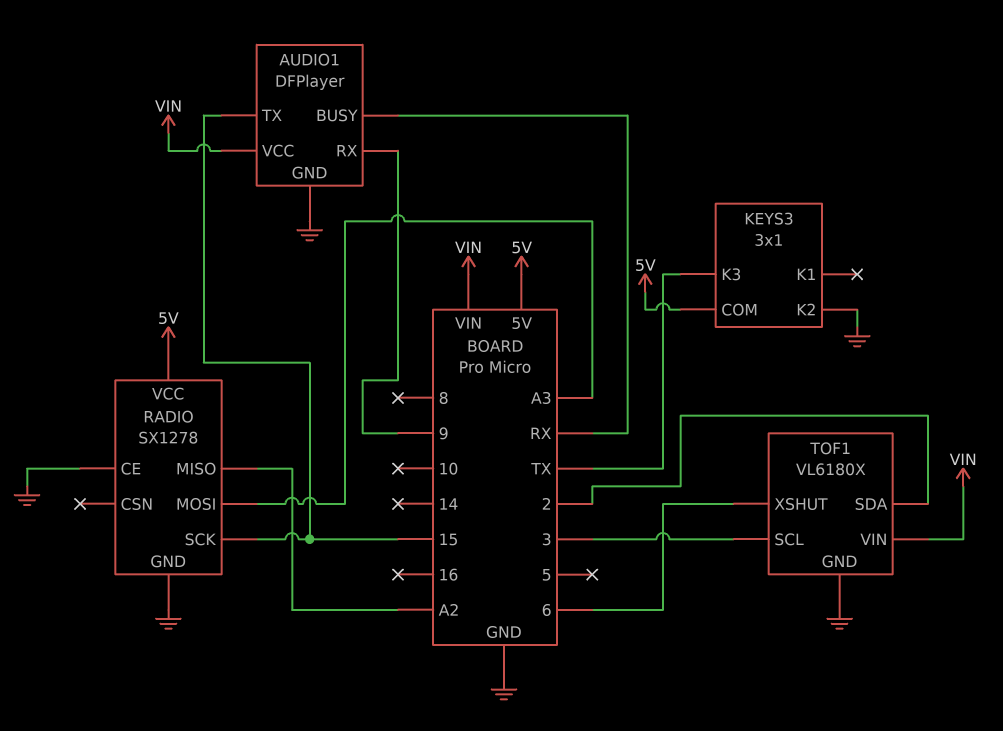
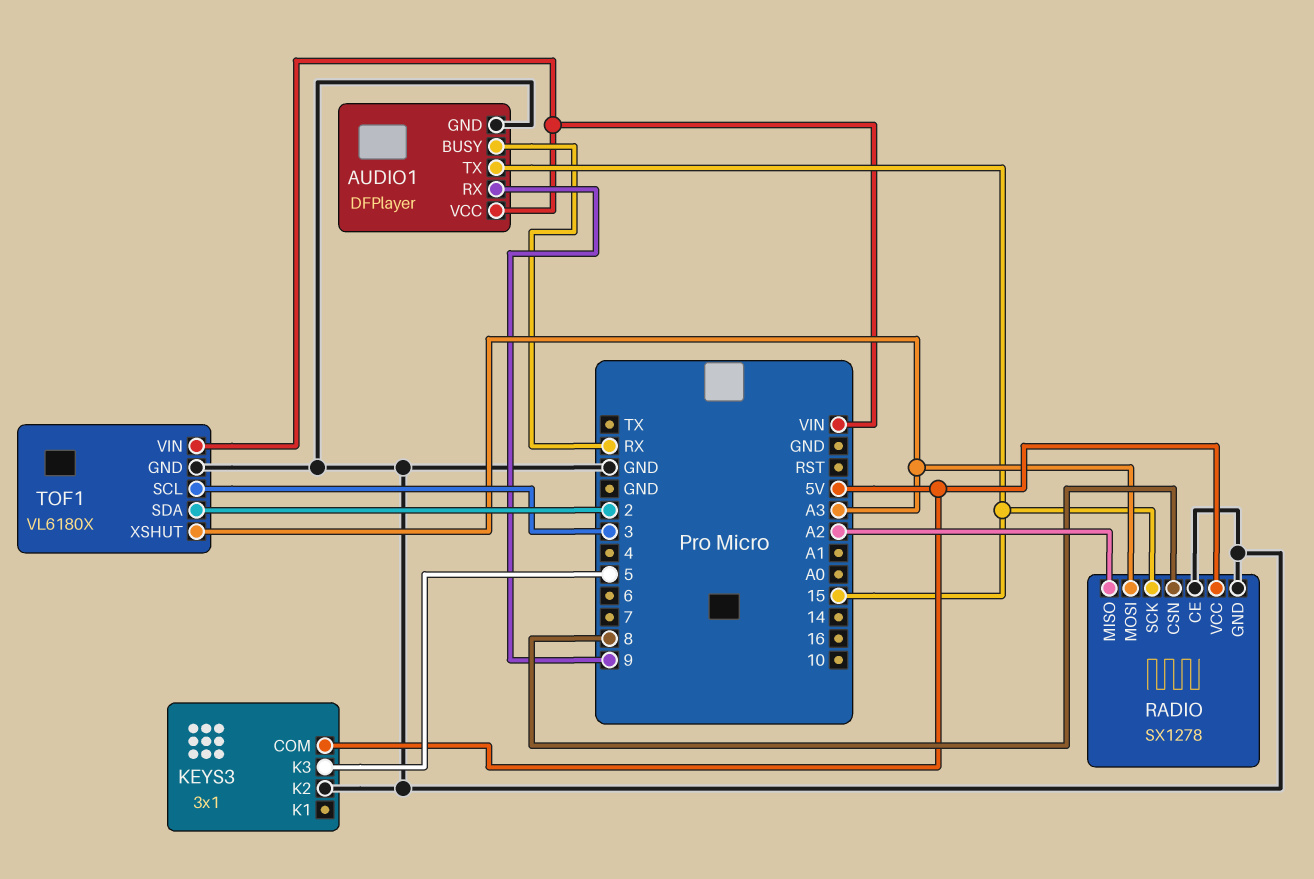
KEYS3 pin K3: TX -> 5
RADIO pin CSN: none -> 8
TOF1 pin XSHUT: 6 -> A3

